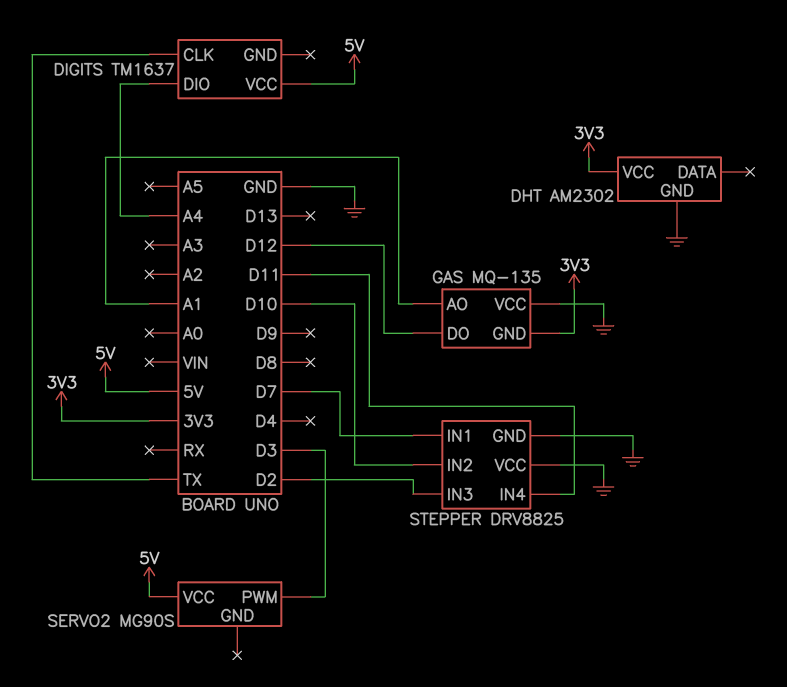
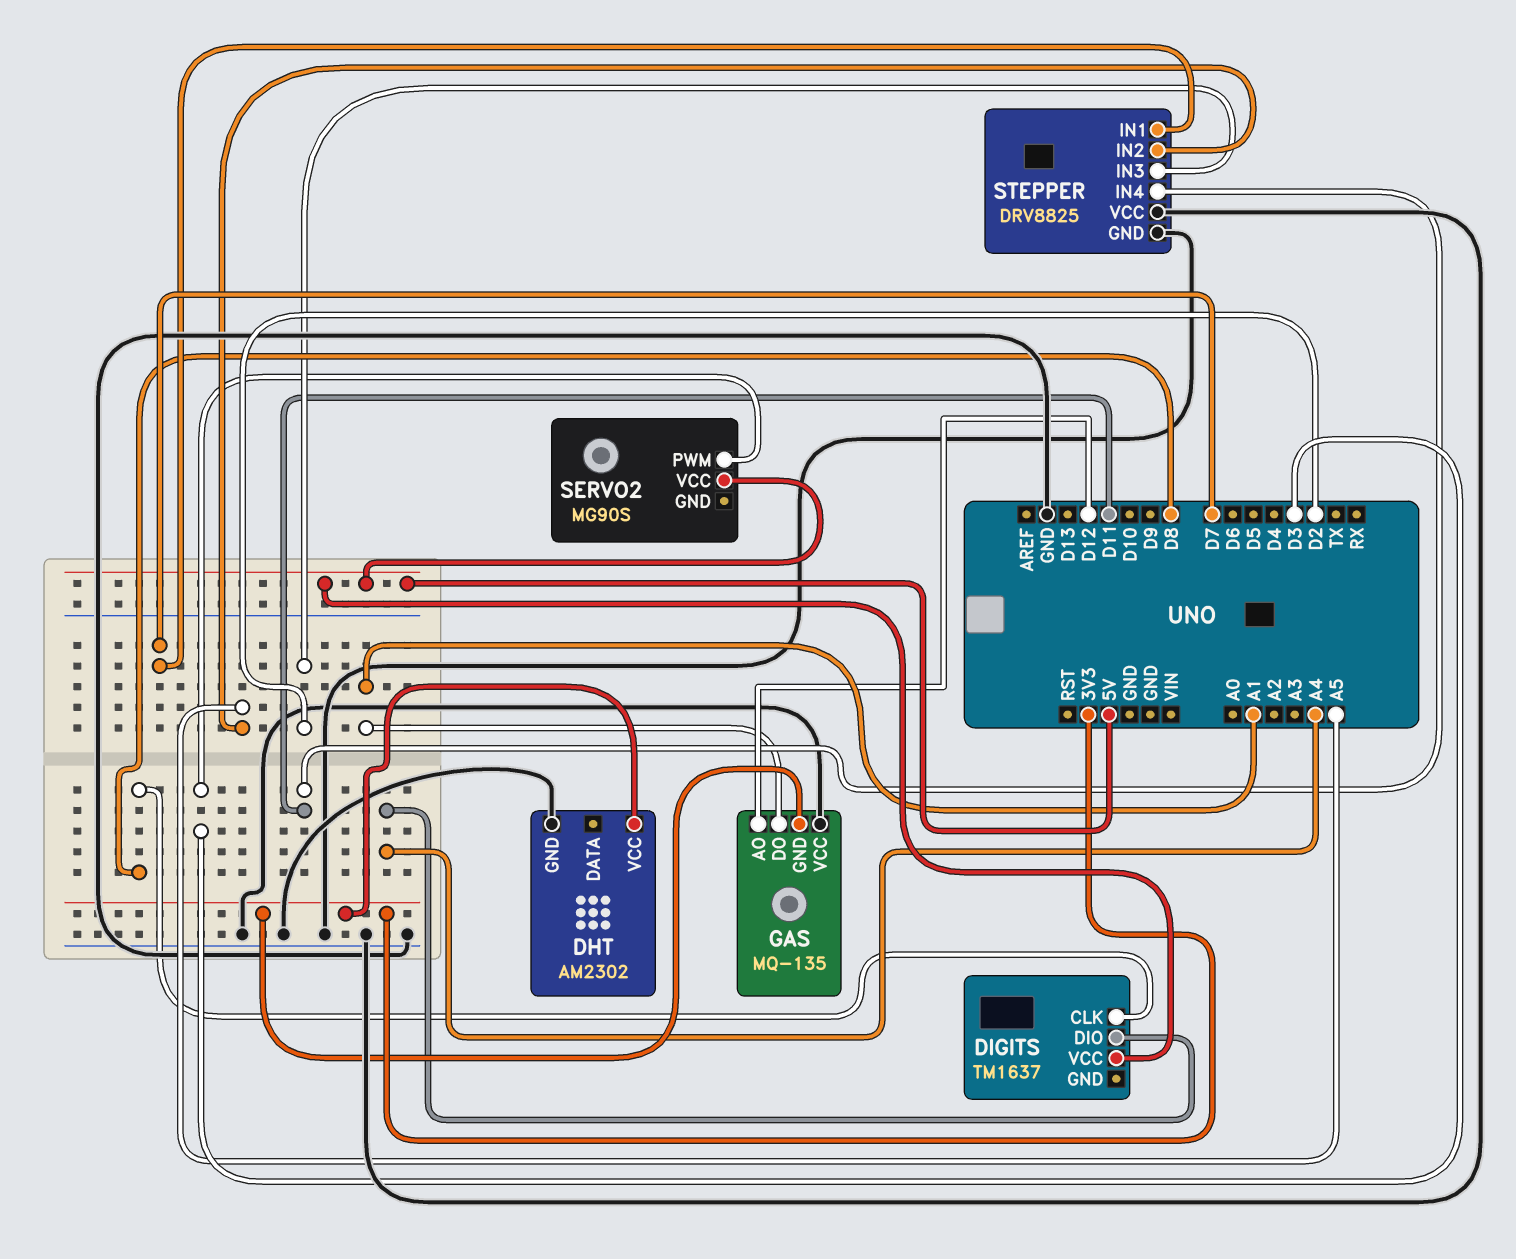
DIGITS pin CLK: TX -> D8
GAS pin AO: A1 -> D12
GAS pin DO: D12 -> A1
STEPPER pin IN2: D10 -> A5

